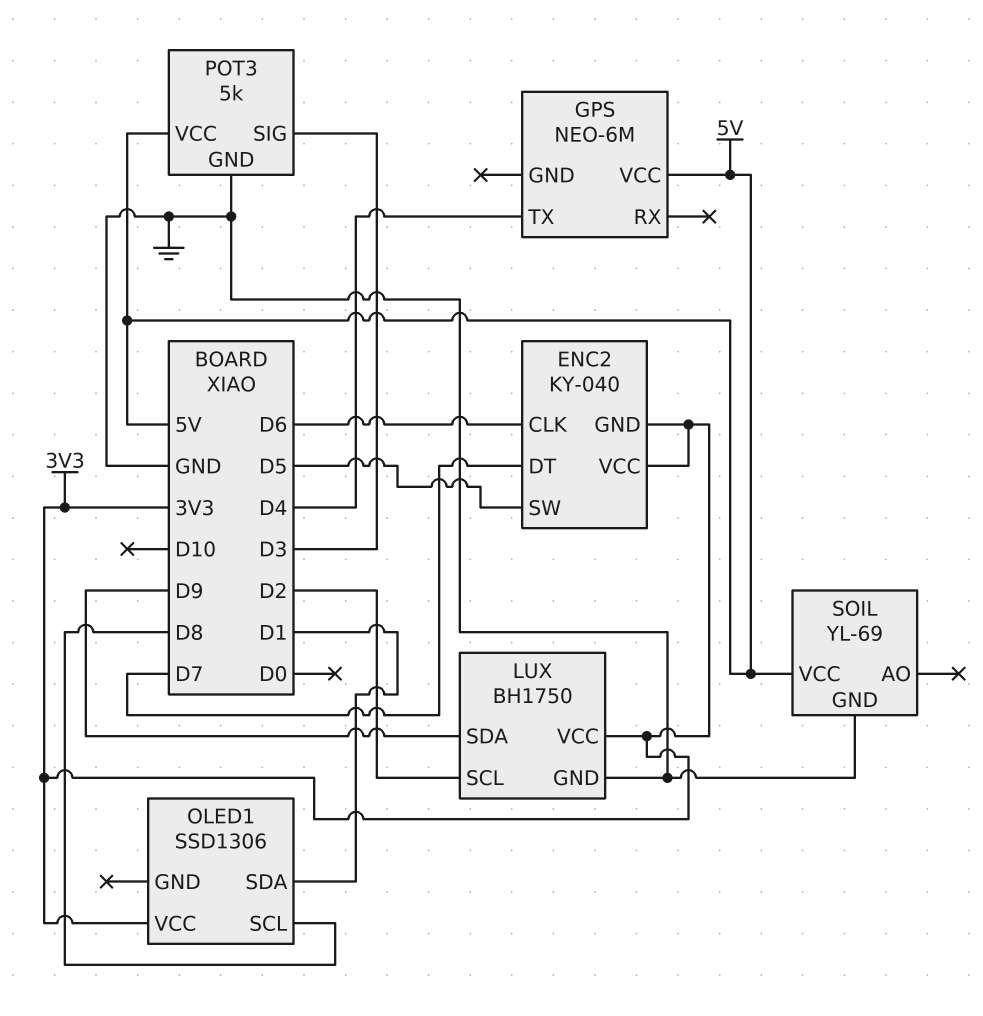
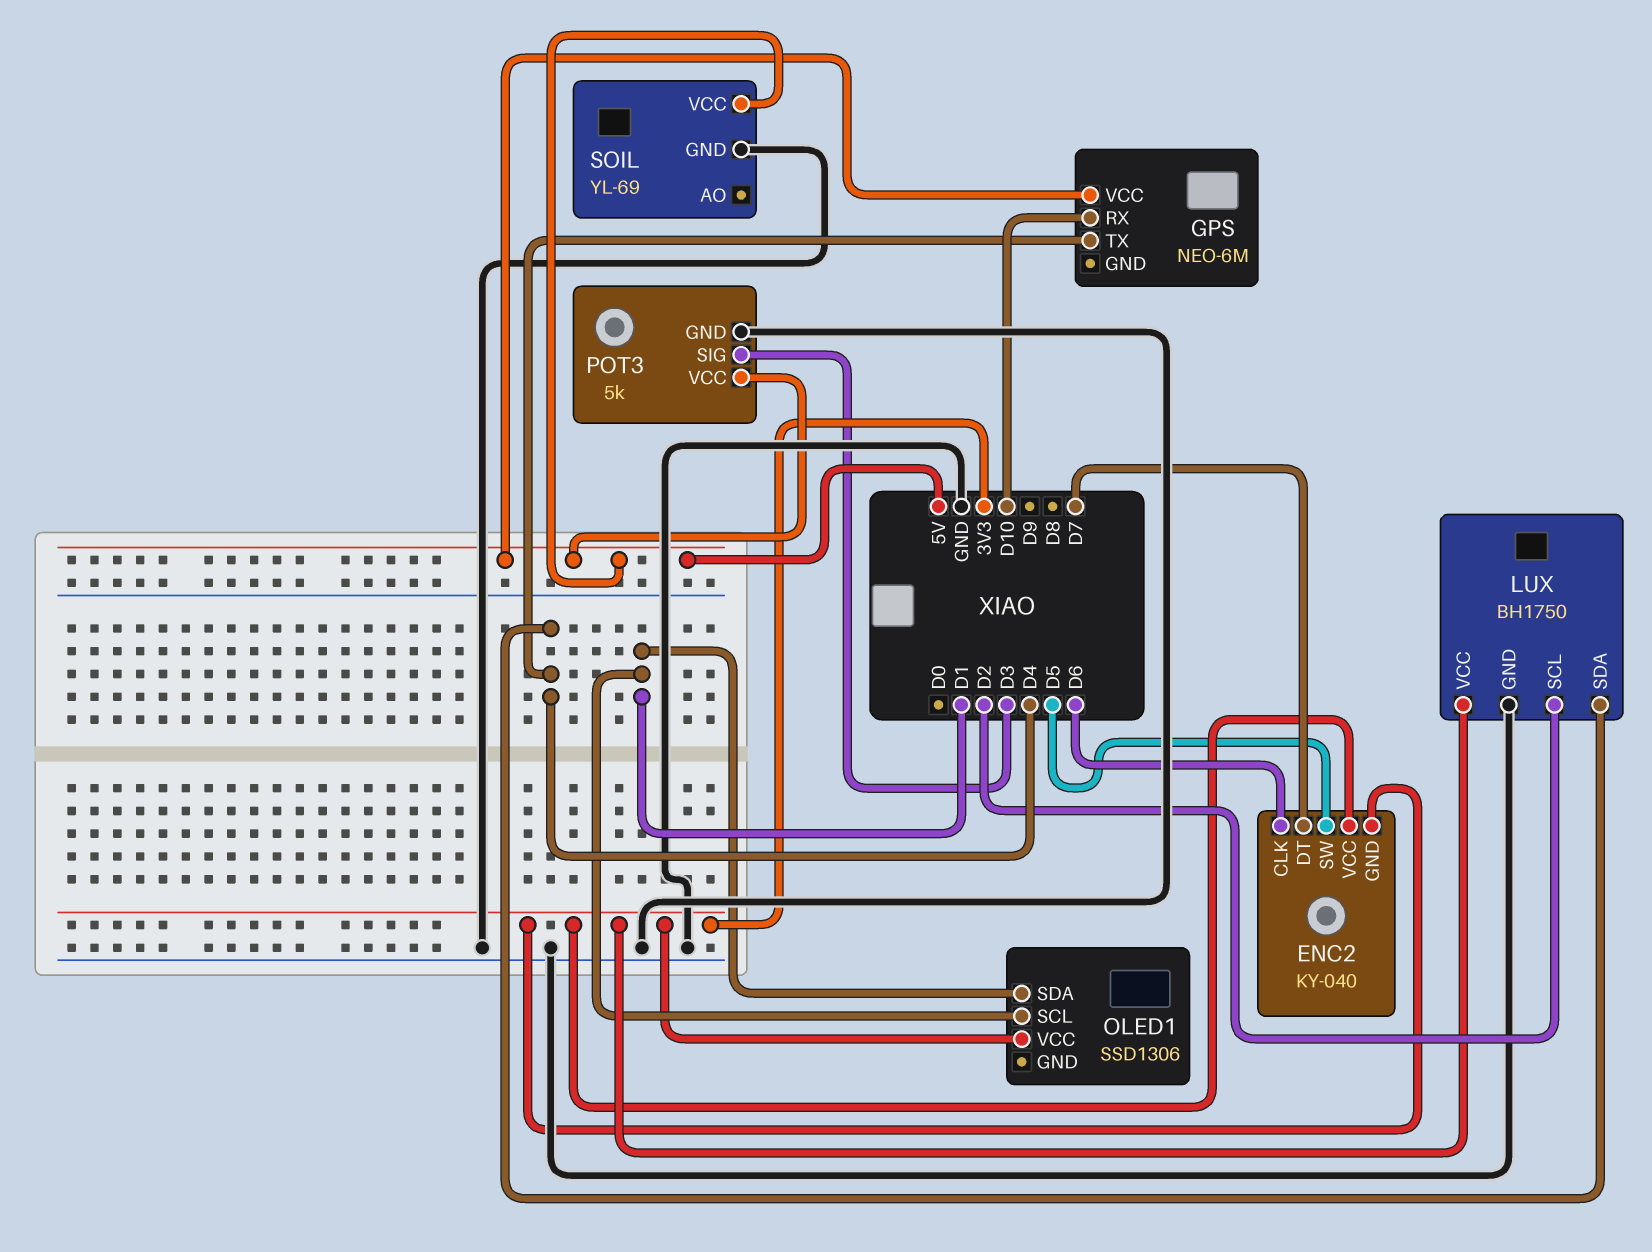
GPS pin RX: none -> D10
LUX pin SDA: D9 -> D4
OLED1 pin SCL: D8 -> D1

